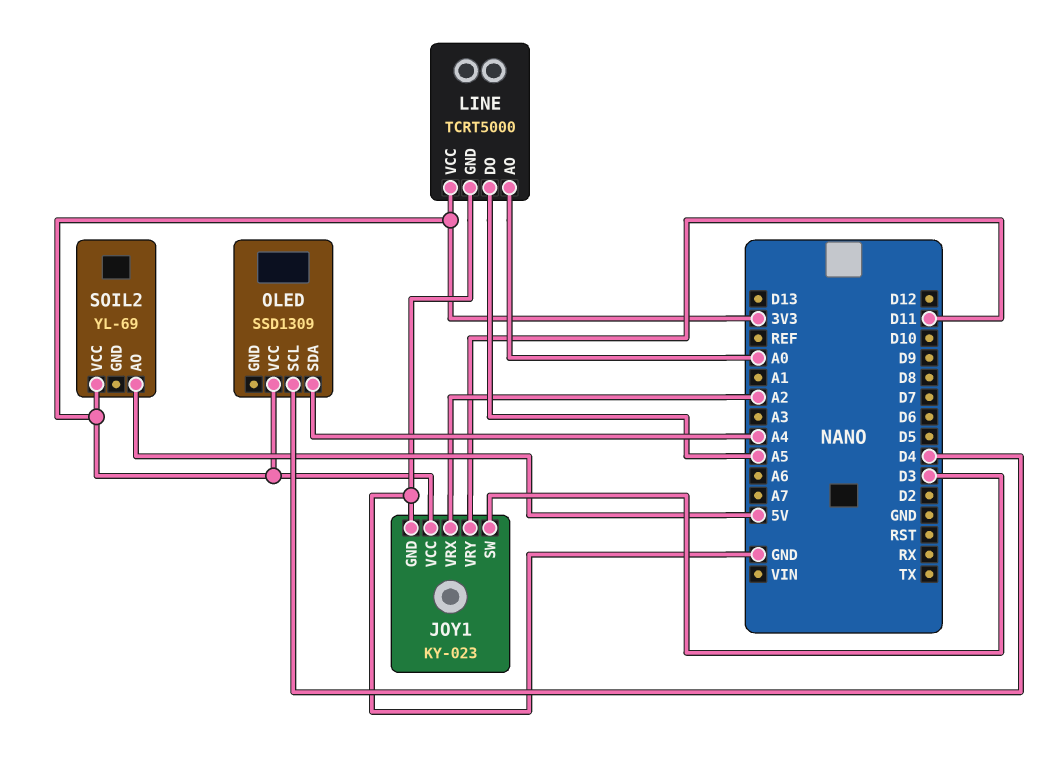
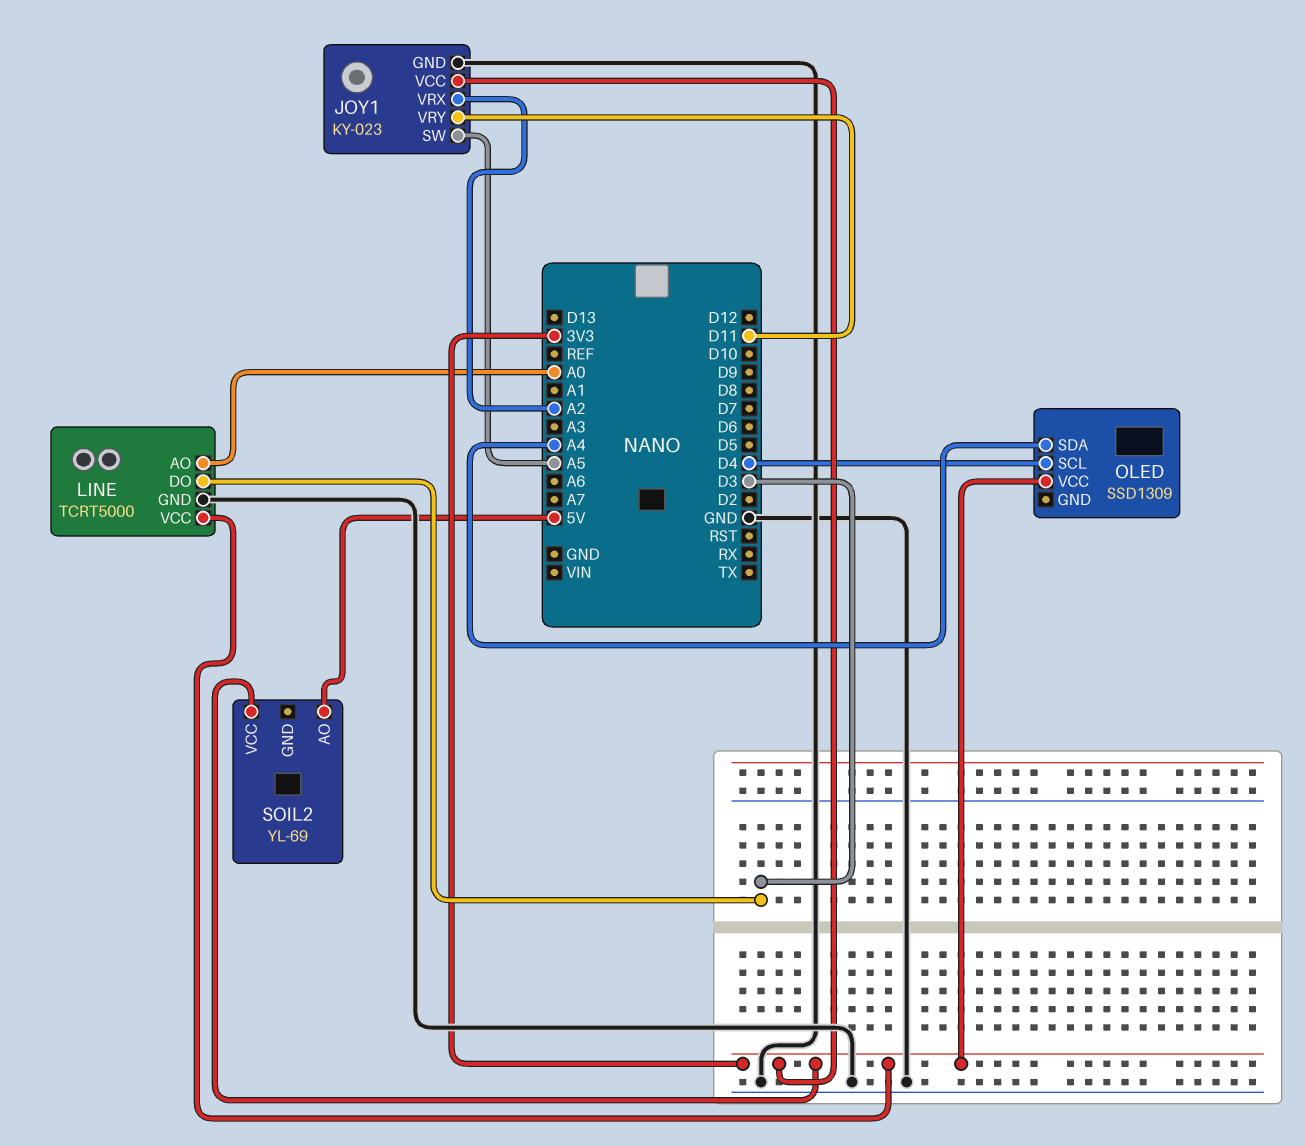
JOY1 pin SW: D3 -> A5
LINE pin DO: A5 -> D3

